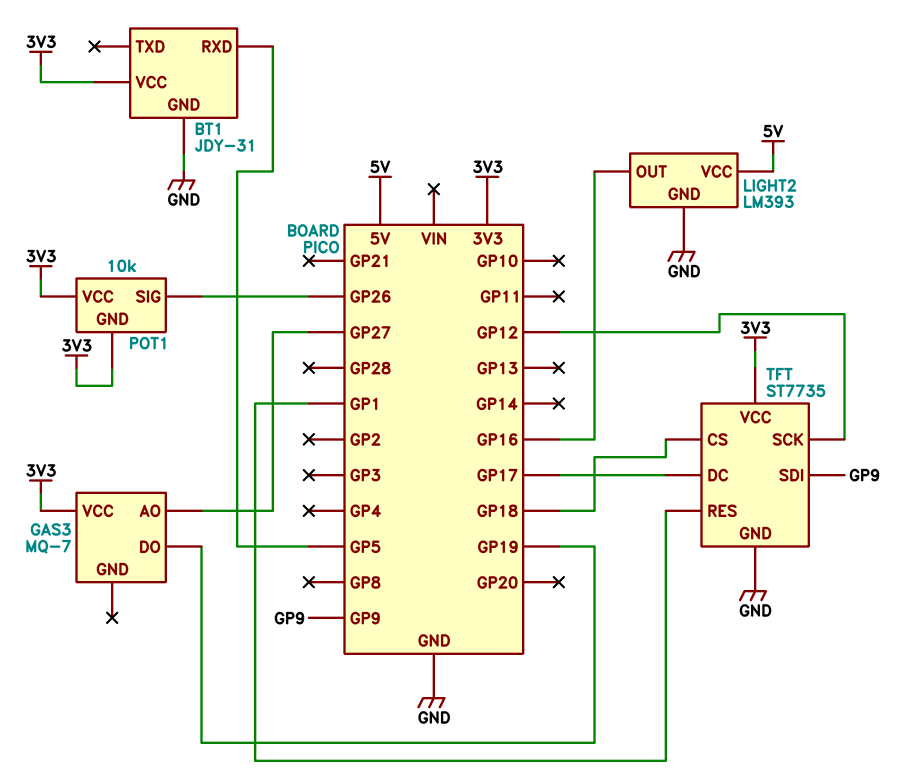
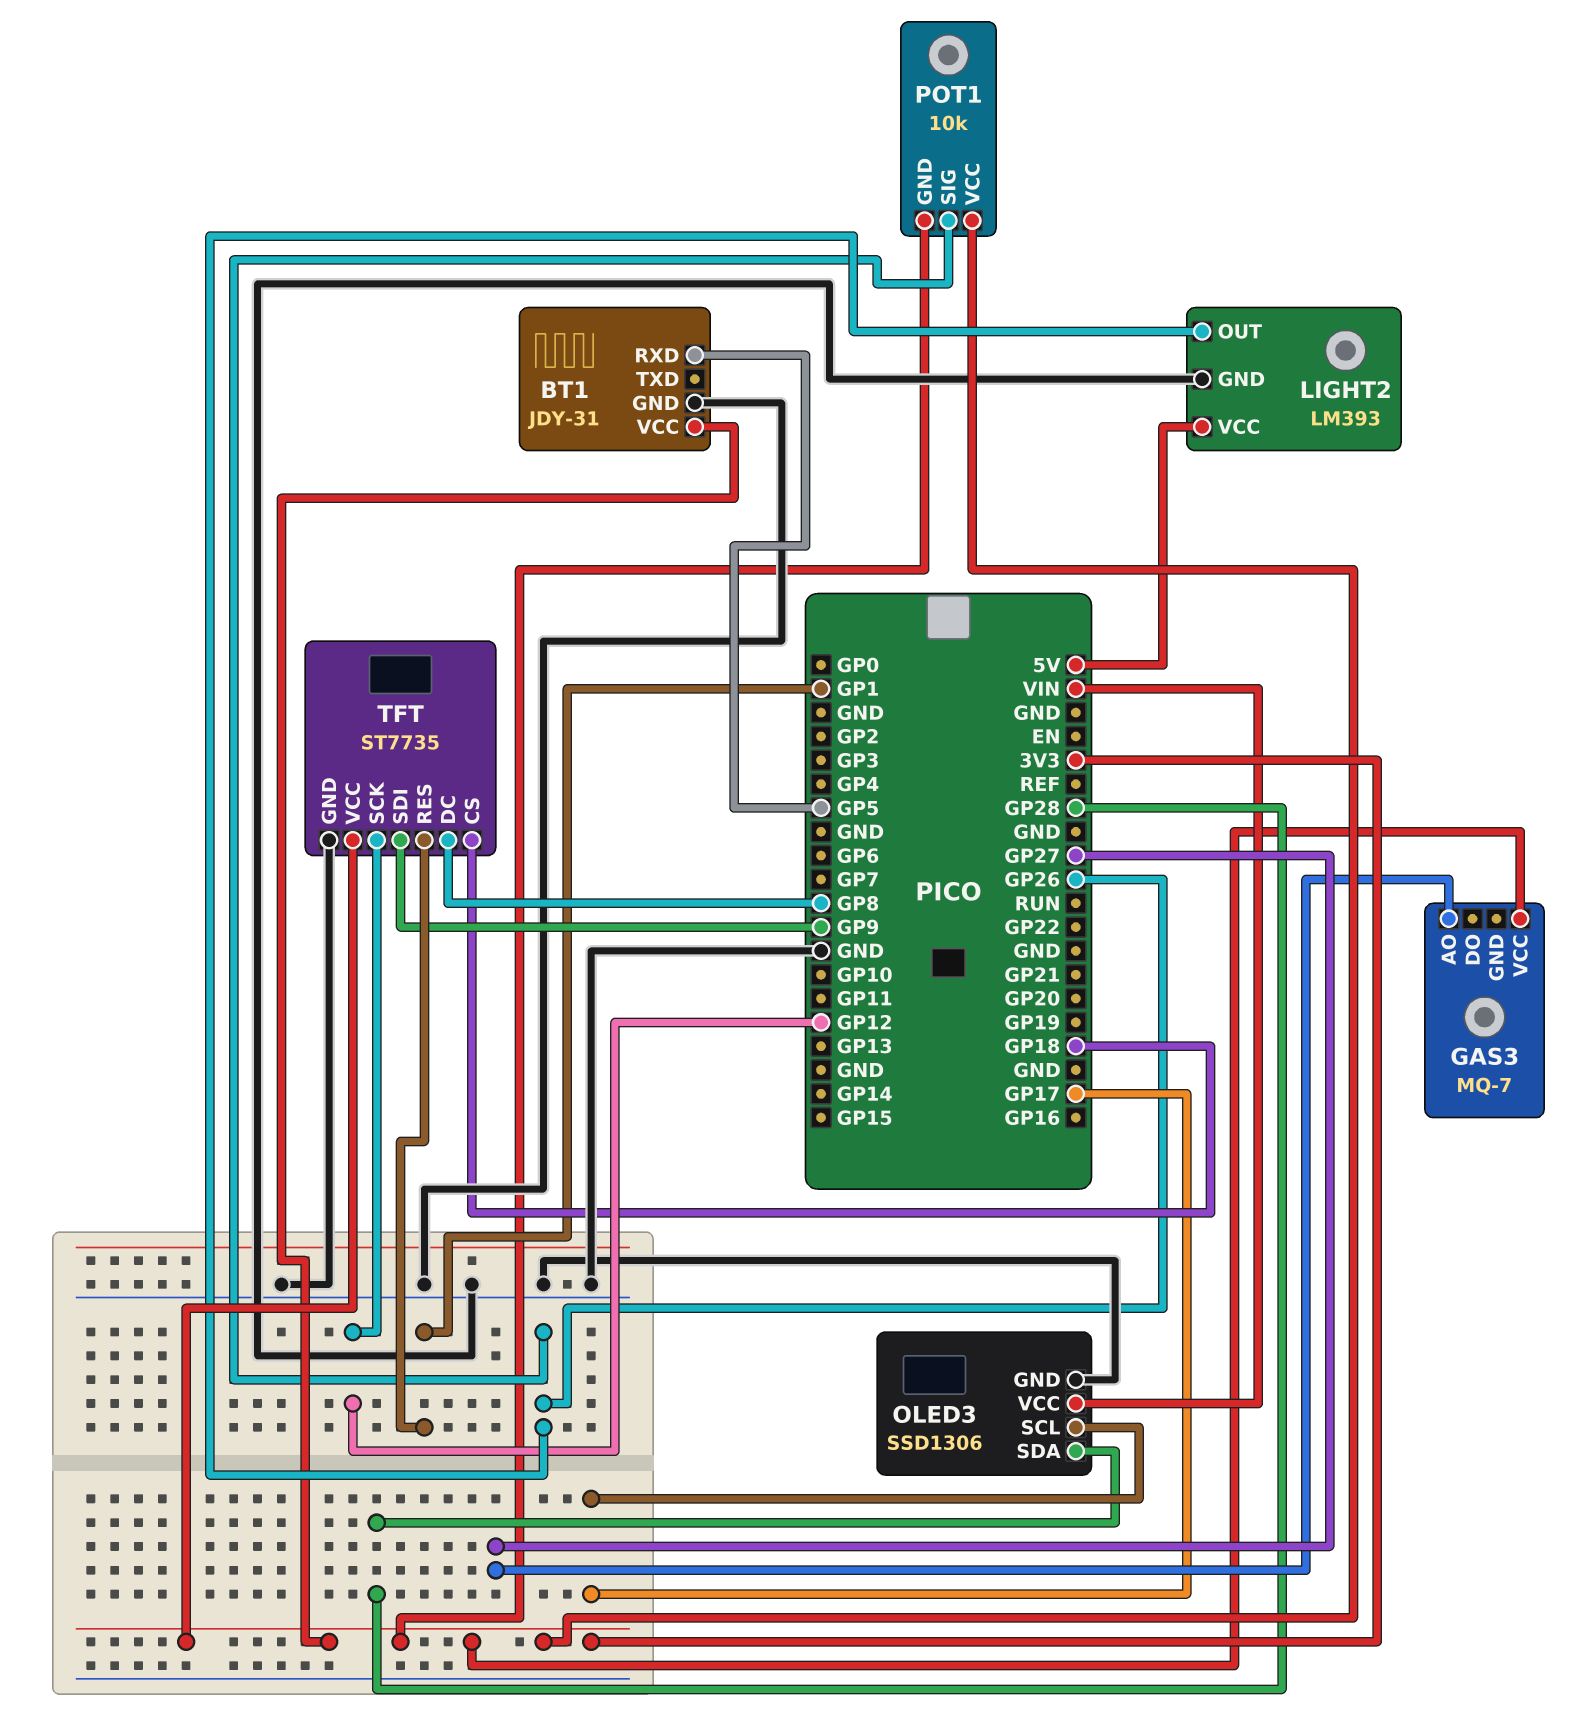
GAS3 pin DO: GP19 -> none
LIGHT2 pin OUT: GP16 -> GP26
OLED3: none -> SSD1306
OLED3 pin GND: none -> GND
OLED3 pin SCL: none -> GP17
OLED3 pin SDA: none -> GP28
OLED3 pin VCC: none -> VIN
TFT pin DC: GP17 -> GP8

